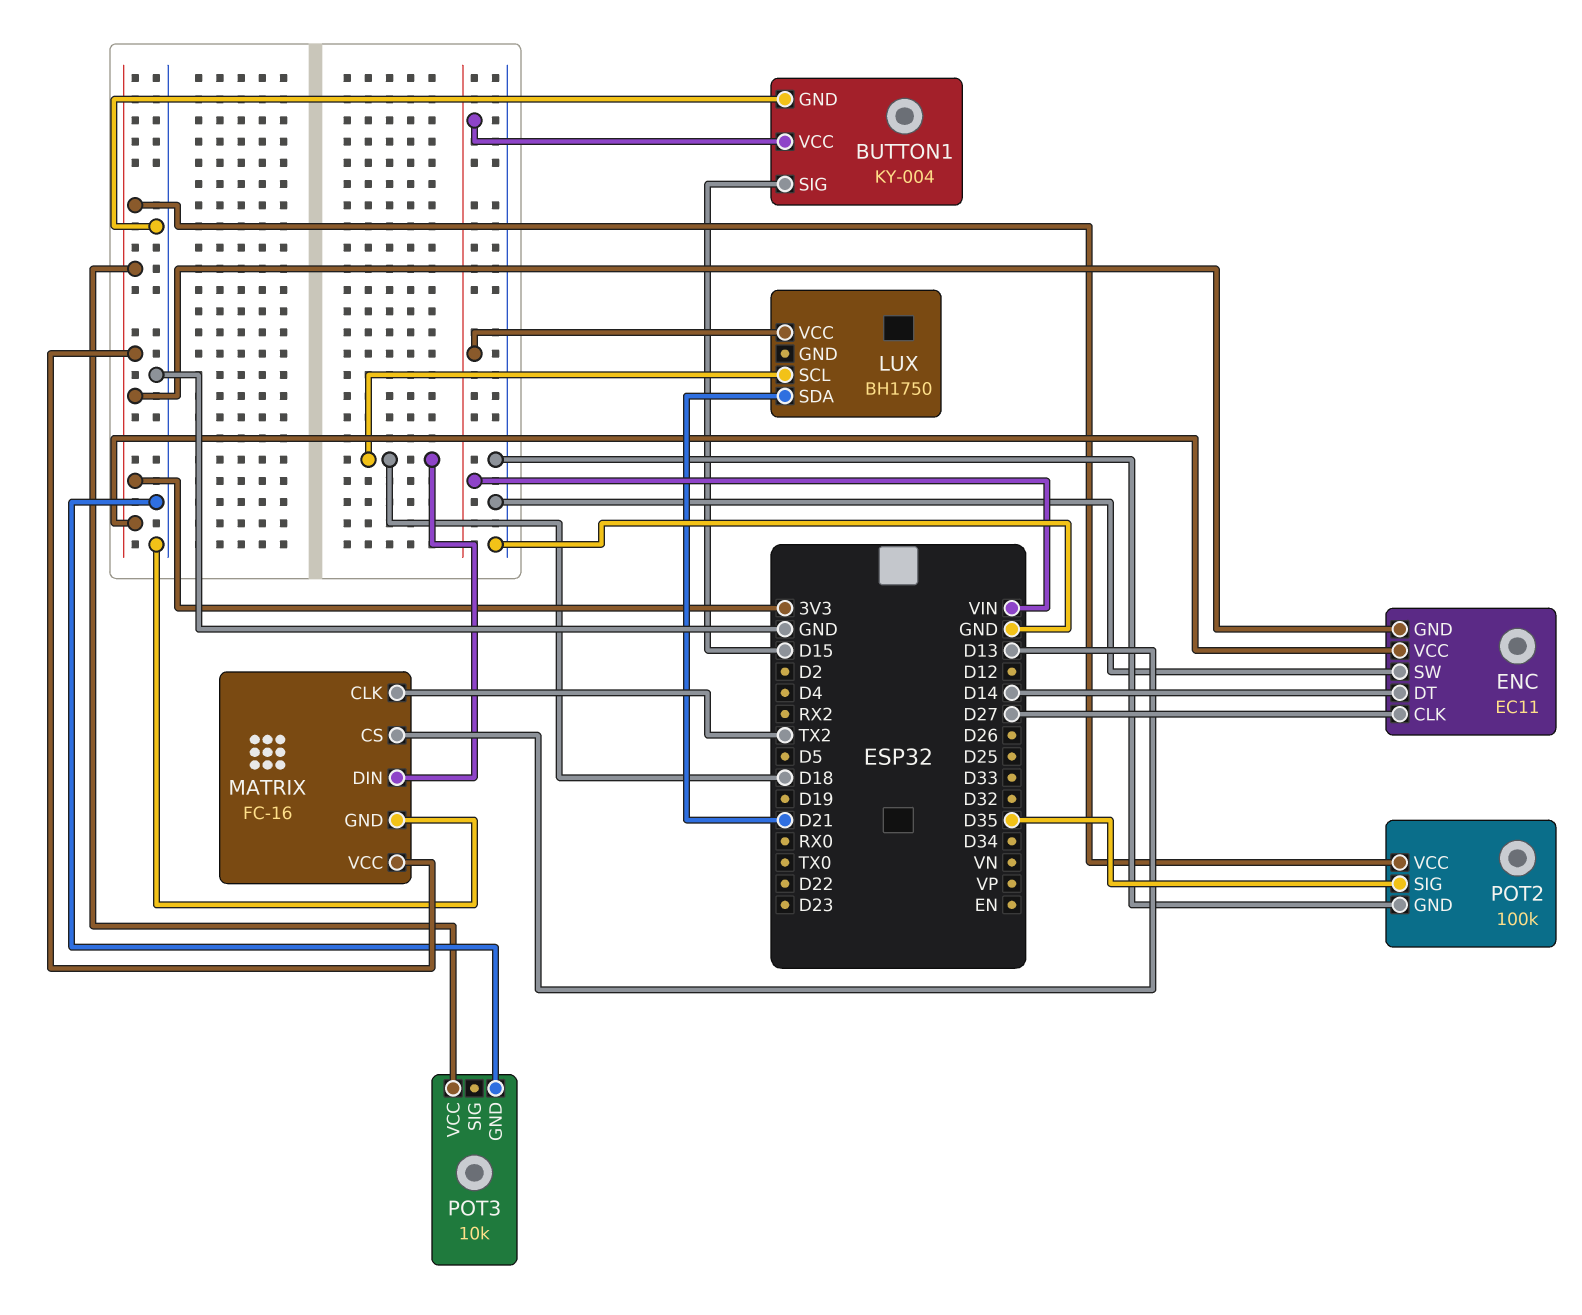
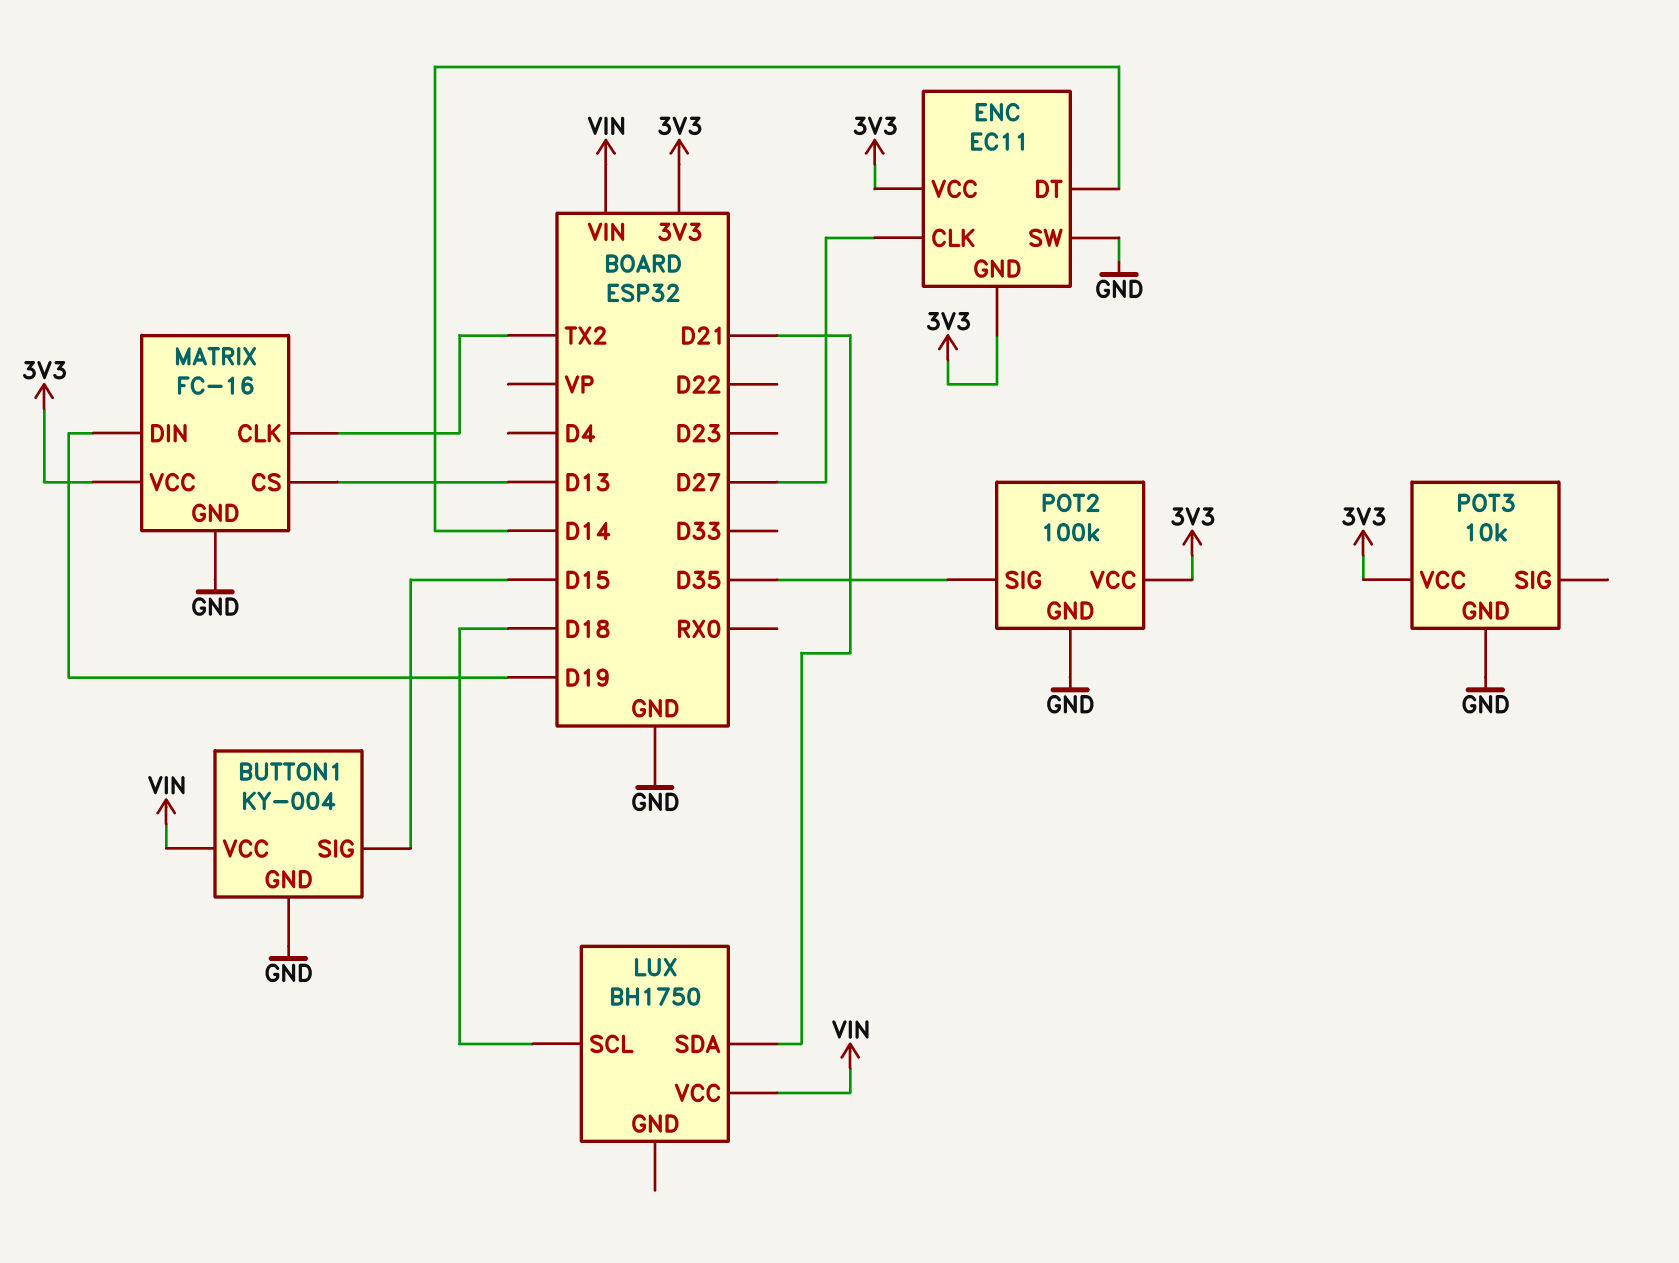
MATRIX pin DIN: D18 -> D19

